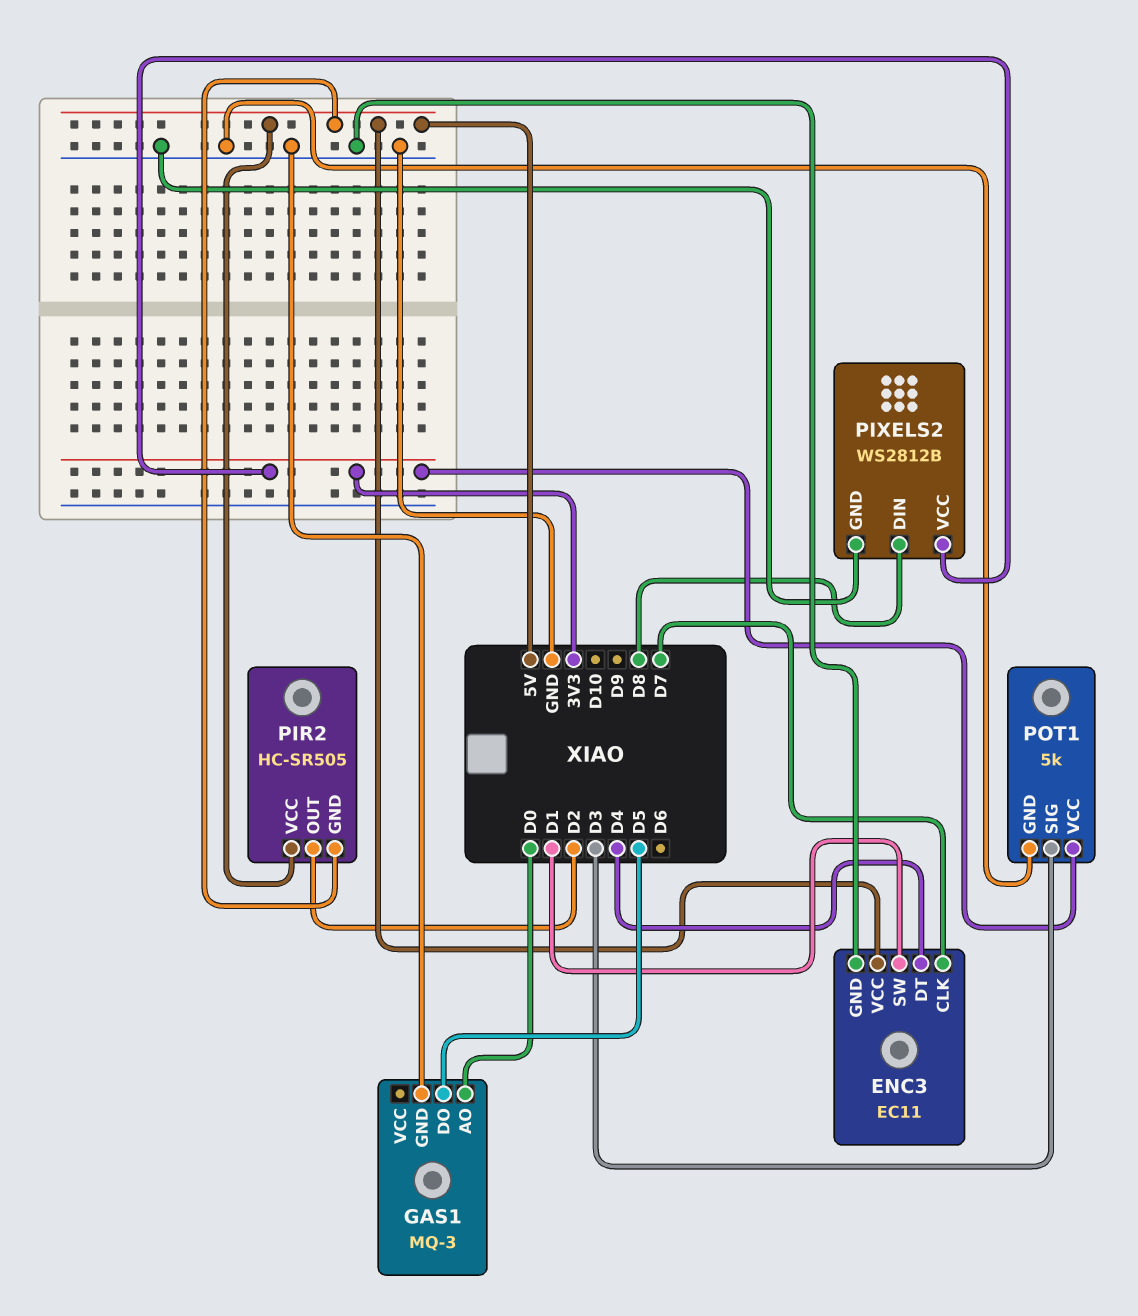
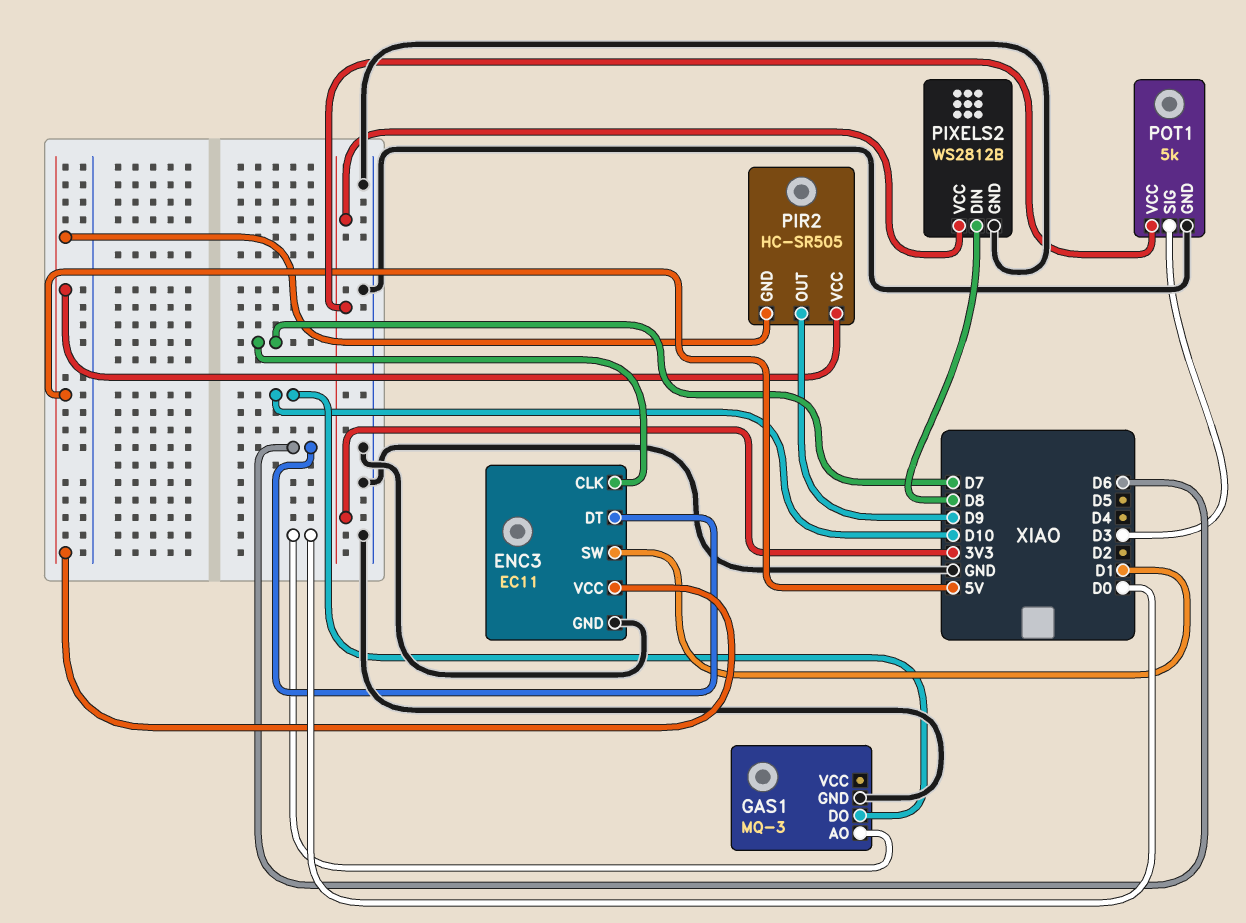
ENC3 pin DT: D4 -> D6
GAS1 pin DO: D5 -> D10
PIR2 pin OUT: D2 -> D9

